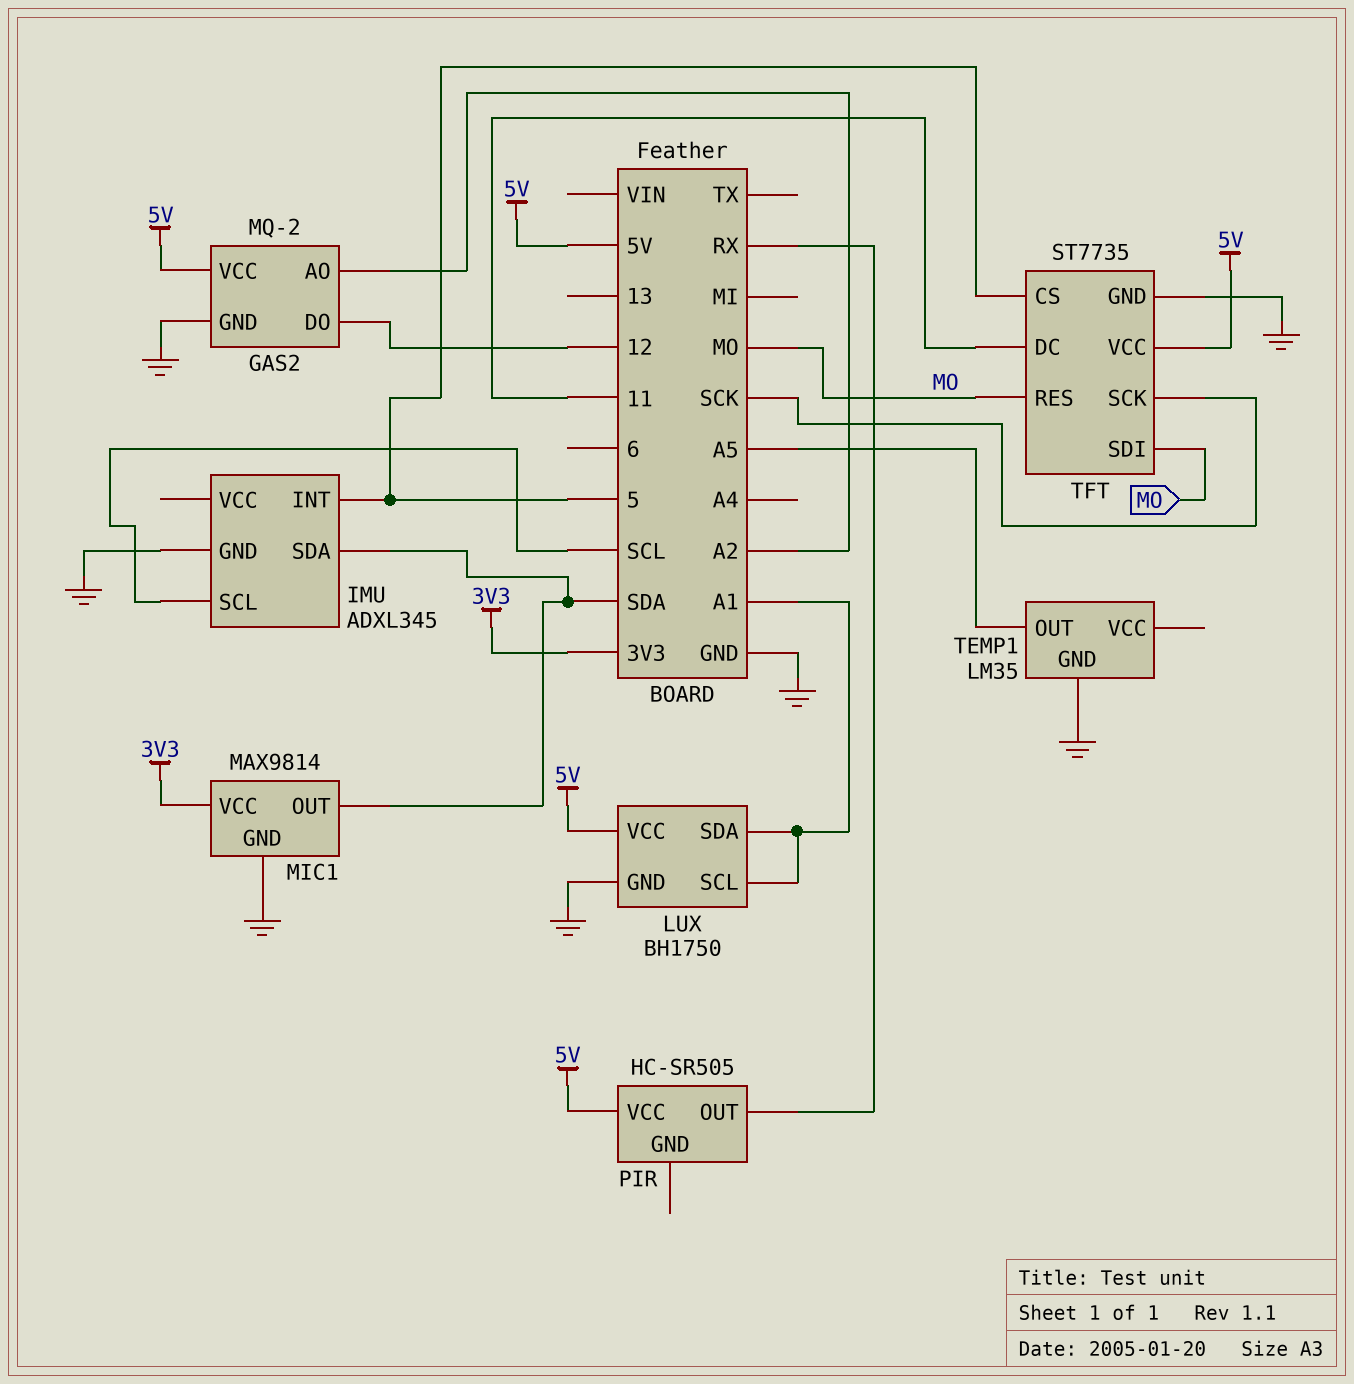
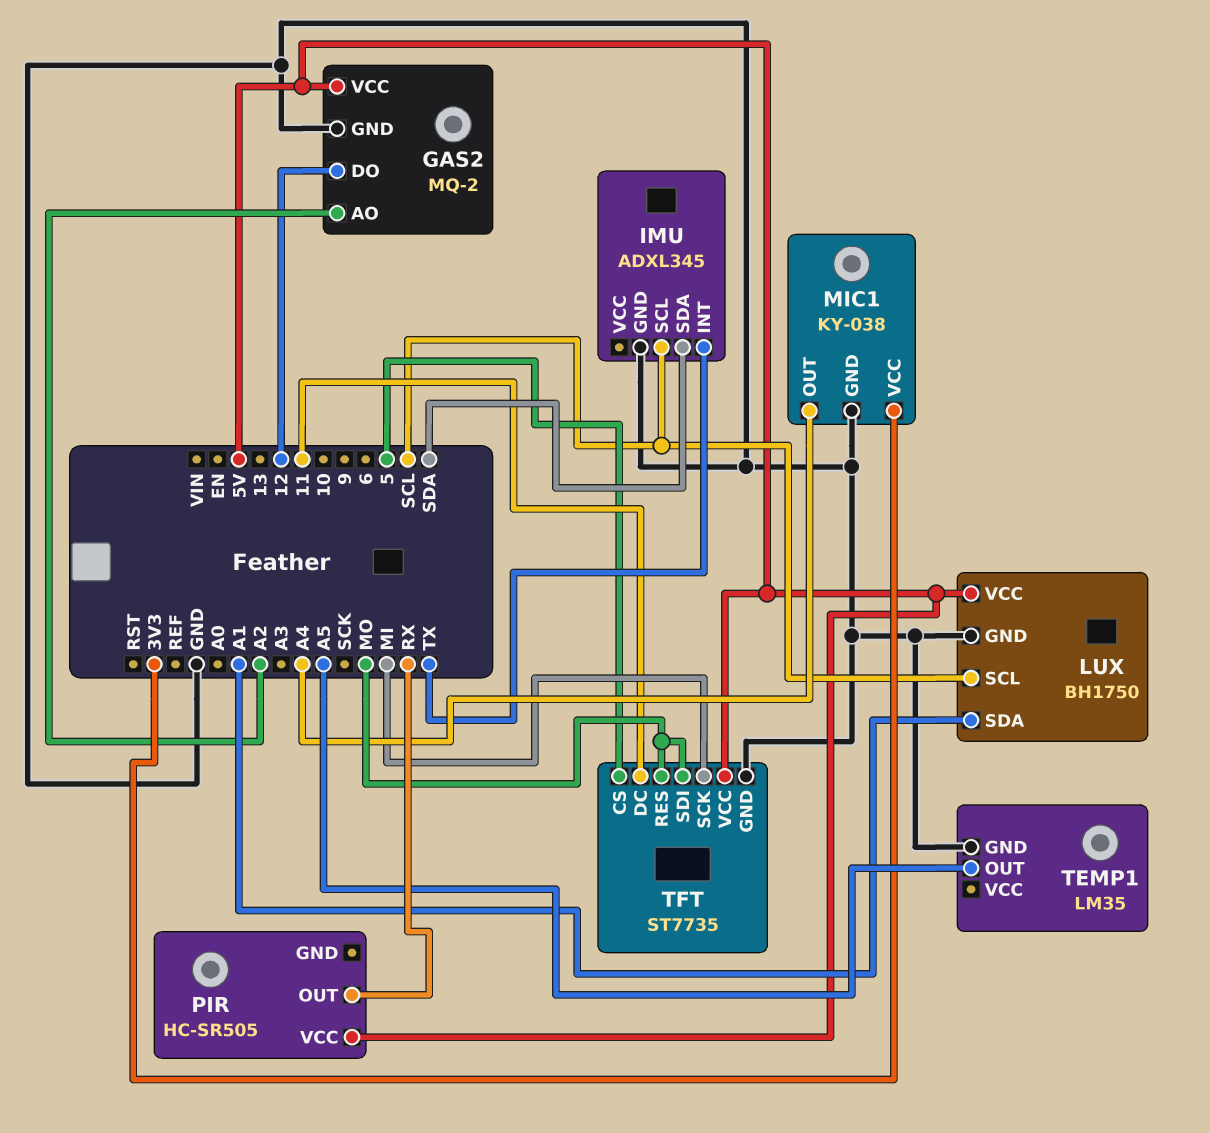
IMU pin INT: 5 -> TX
LUX pin SCL: A1 -> SCL
MIC1: MAX9814 -> KY-038
MIC1 pin OUT: SDA -> A4
TFT pin SCK: SCK -> MI

